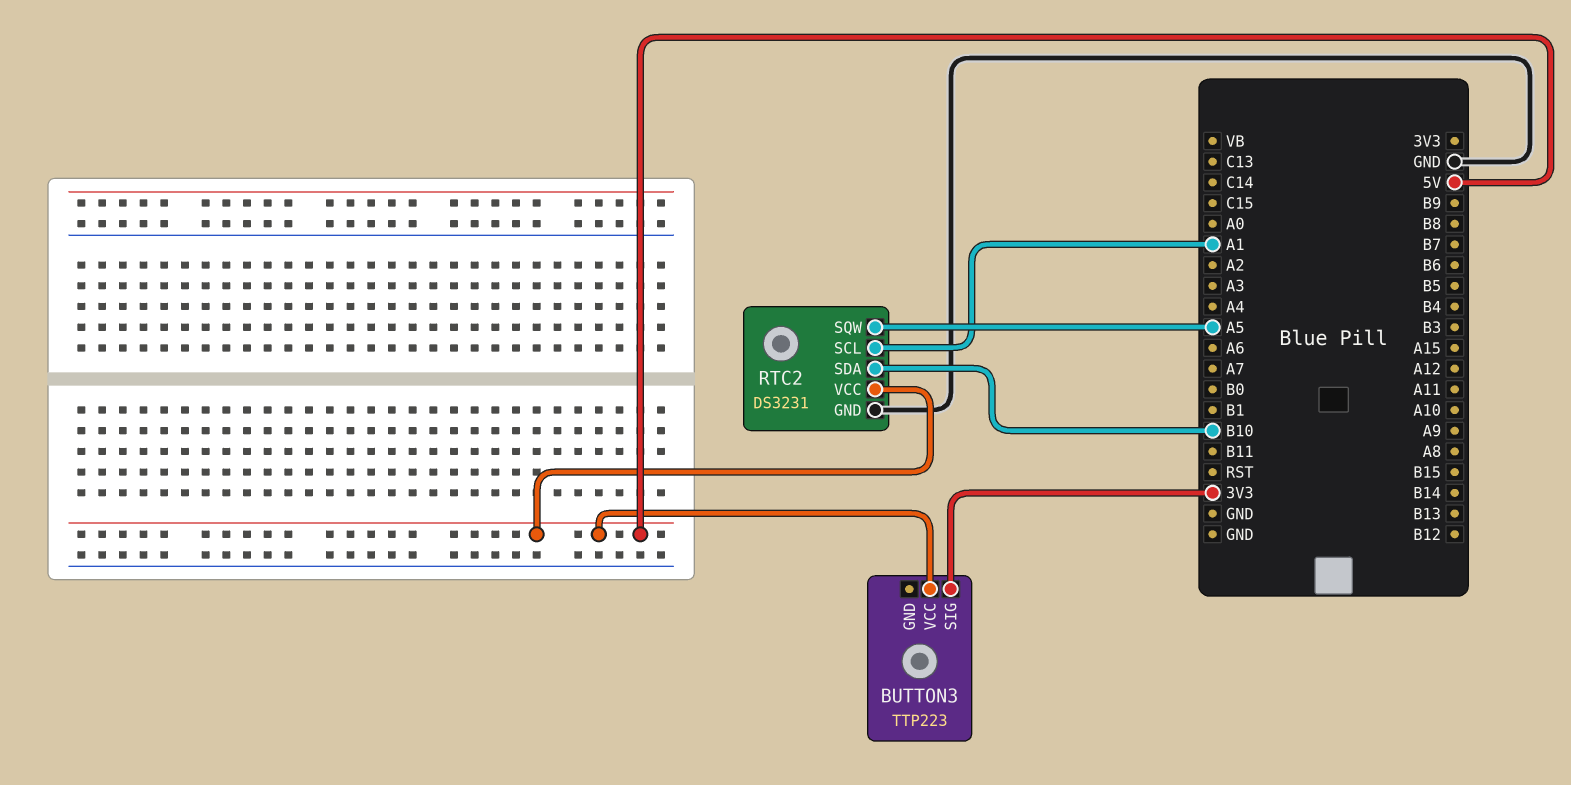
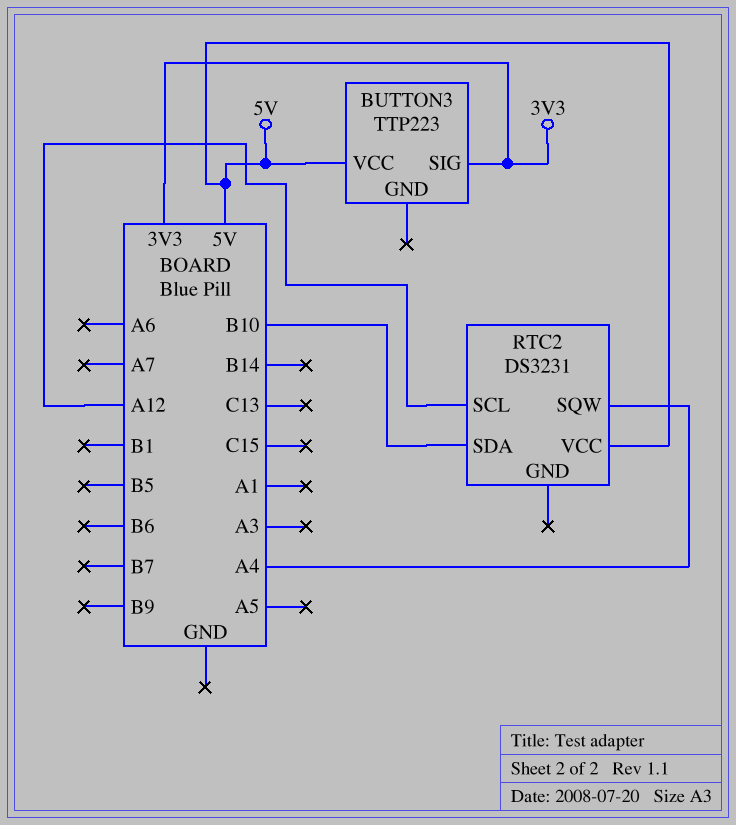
RTC2 pin GND: GND -> none
RTC2 pin SCL: A1 -> A12
RTC2 pin SQW: A5 -> A4

